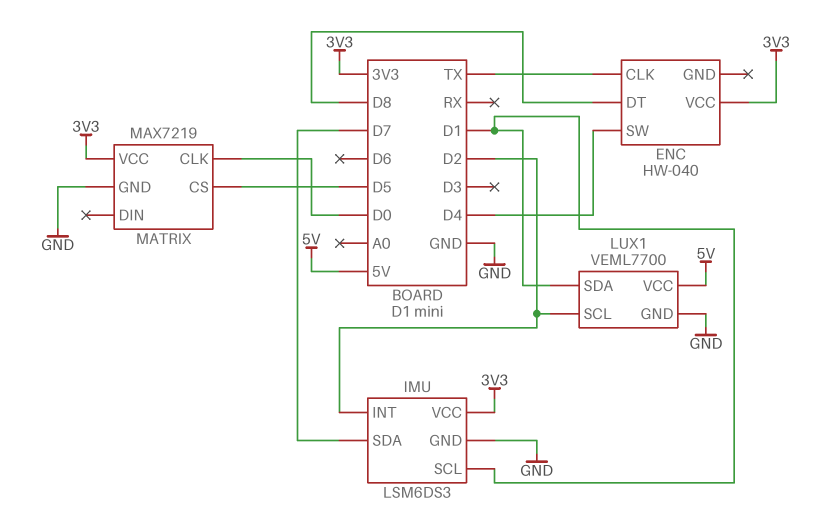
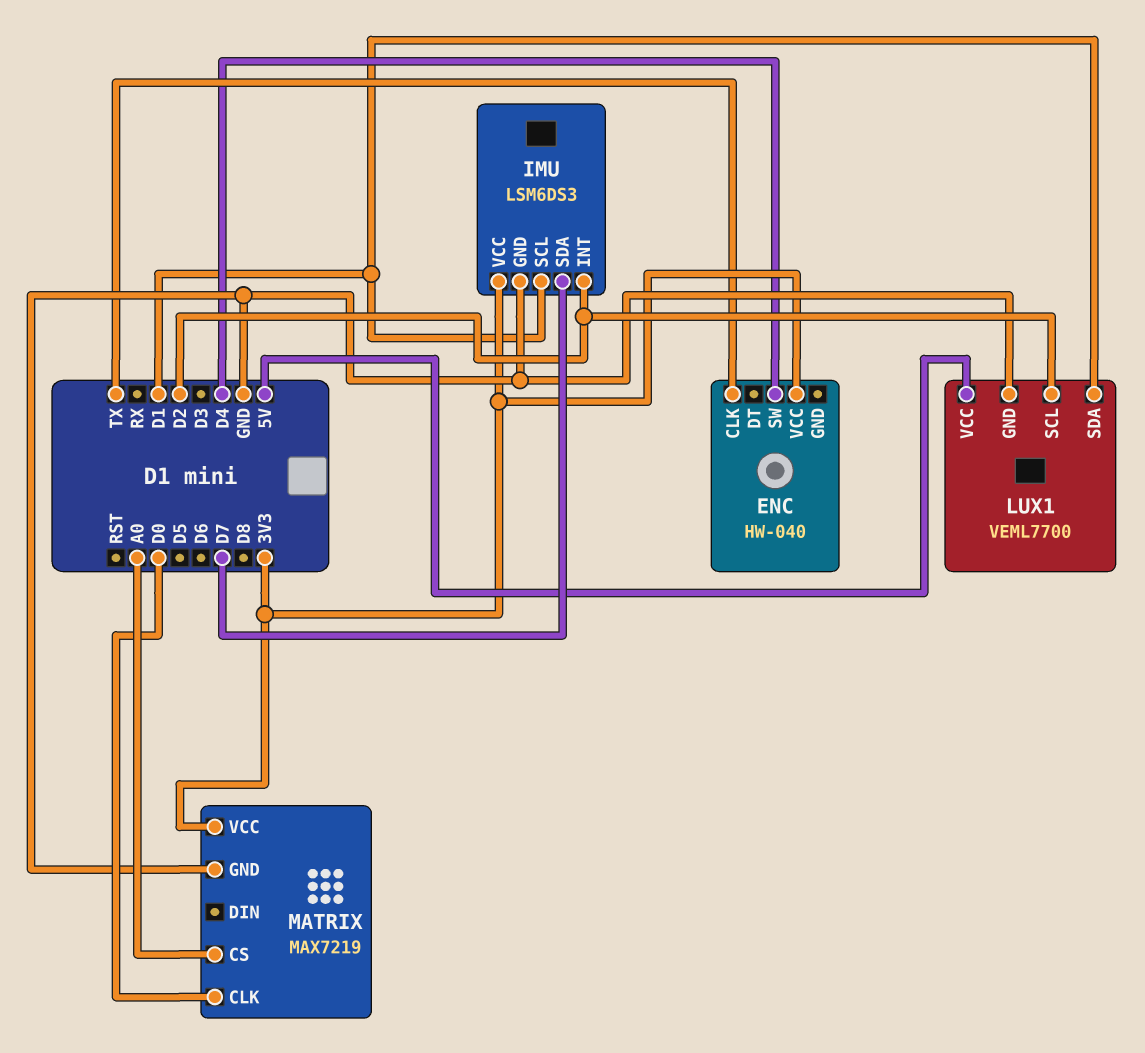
ENC pin DT: D8 -> none
MATRIX pin CS: D5 -> A0

